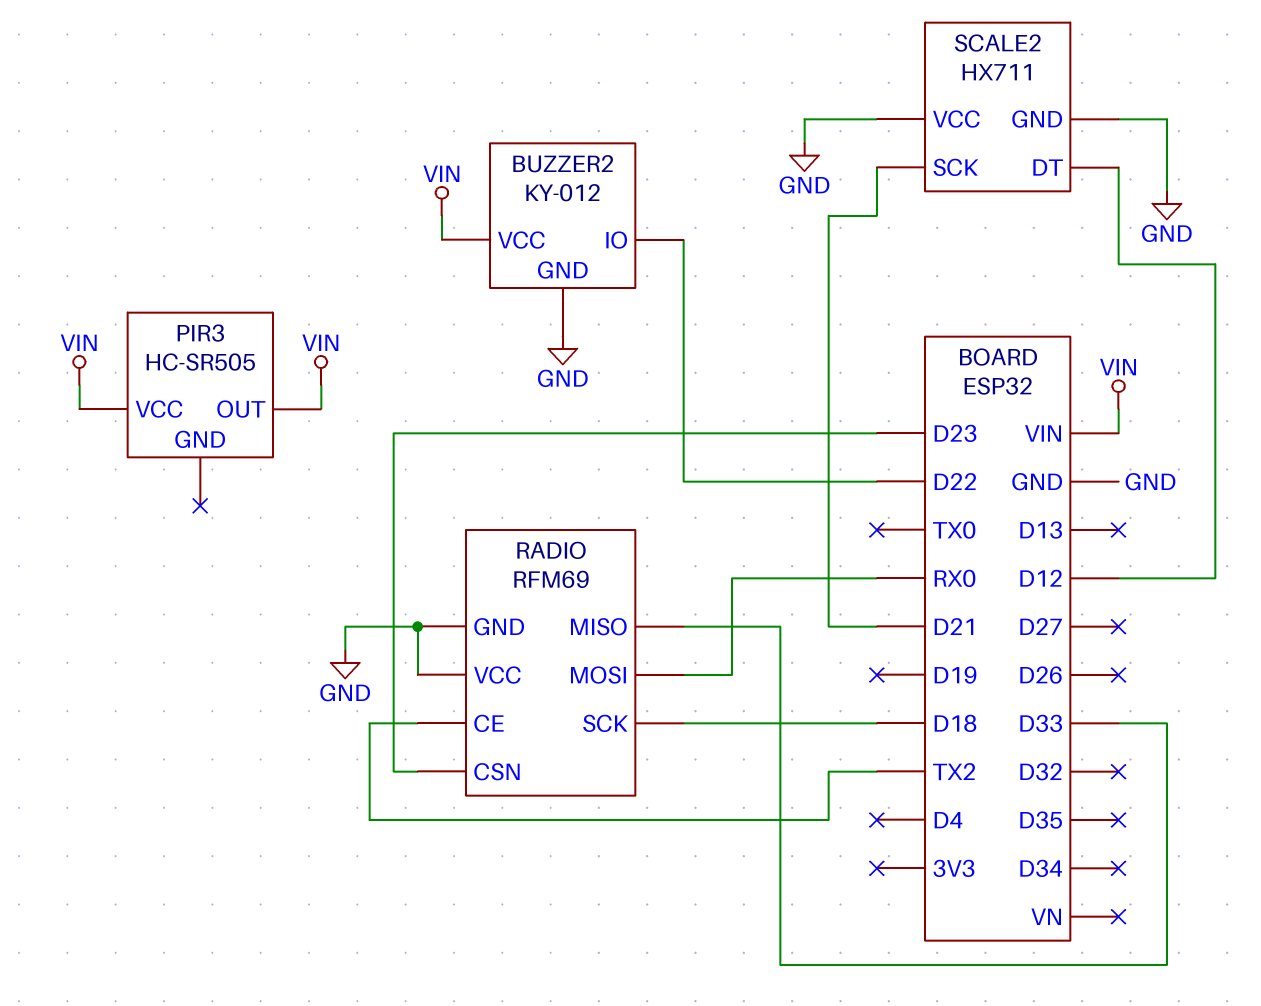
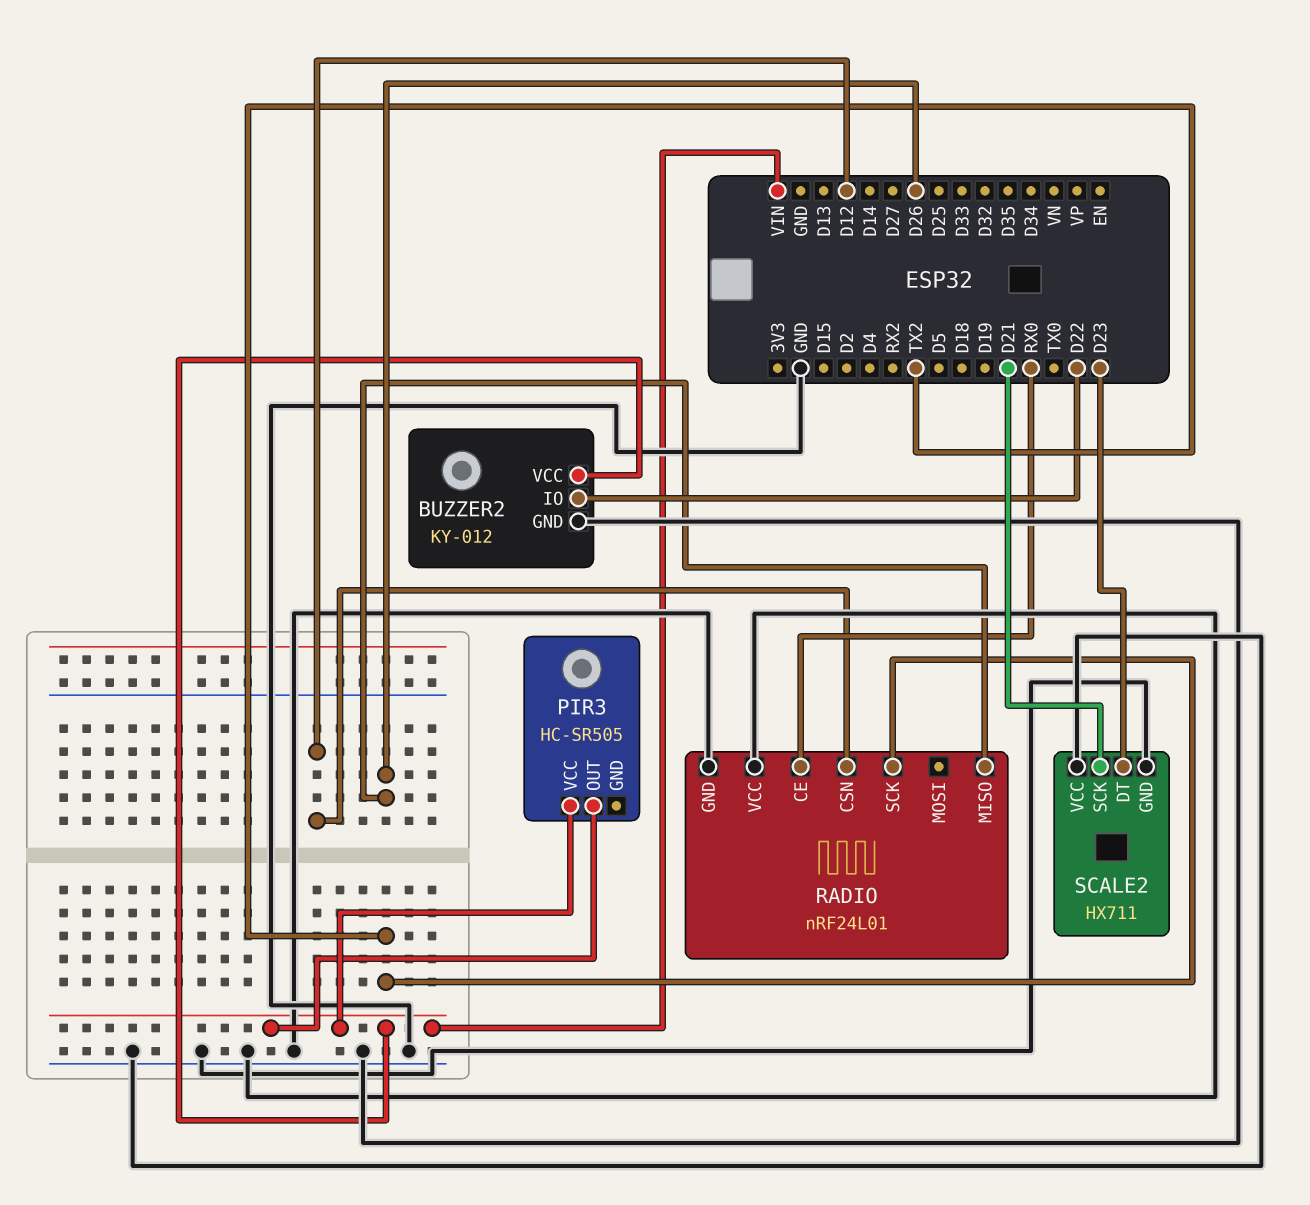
RADIO: RFM69 -> nRF24L01
RADIO pin CE: TX2 -> RX0
RADIO pin CSN: D23 -> D12
RADIO pin MISO: D33 -> D26
RADIO pin MOSI: RX0 -> none
RADIO pin SCK: D18 -> TX2
SCALE2 pin DT: D12 -> D23

